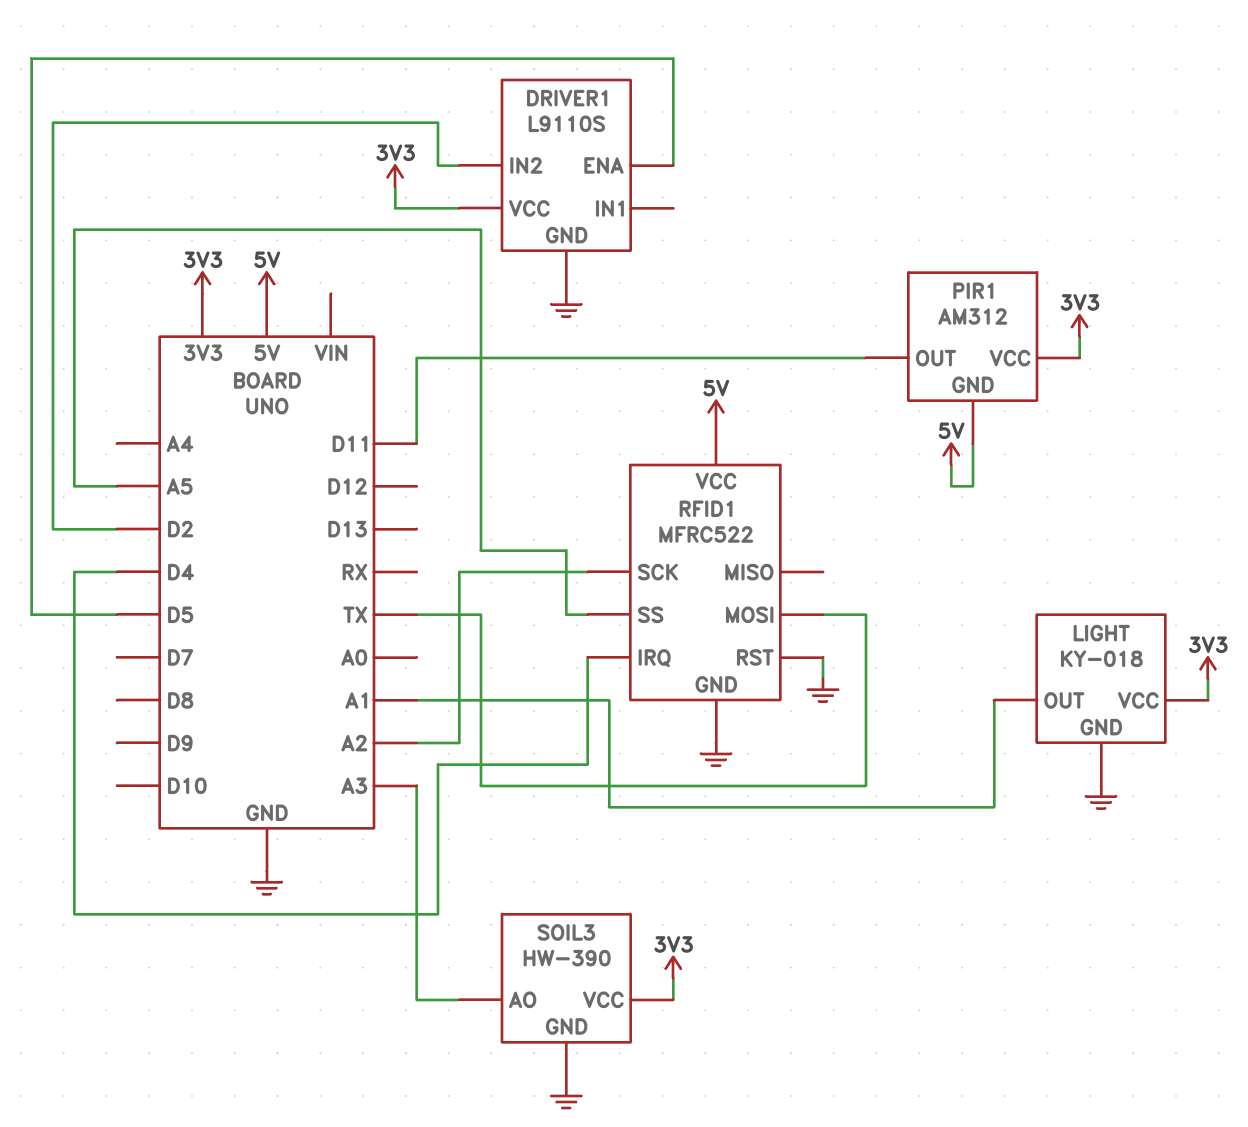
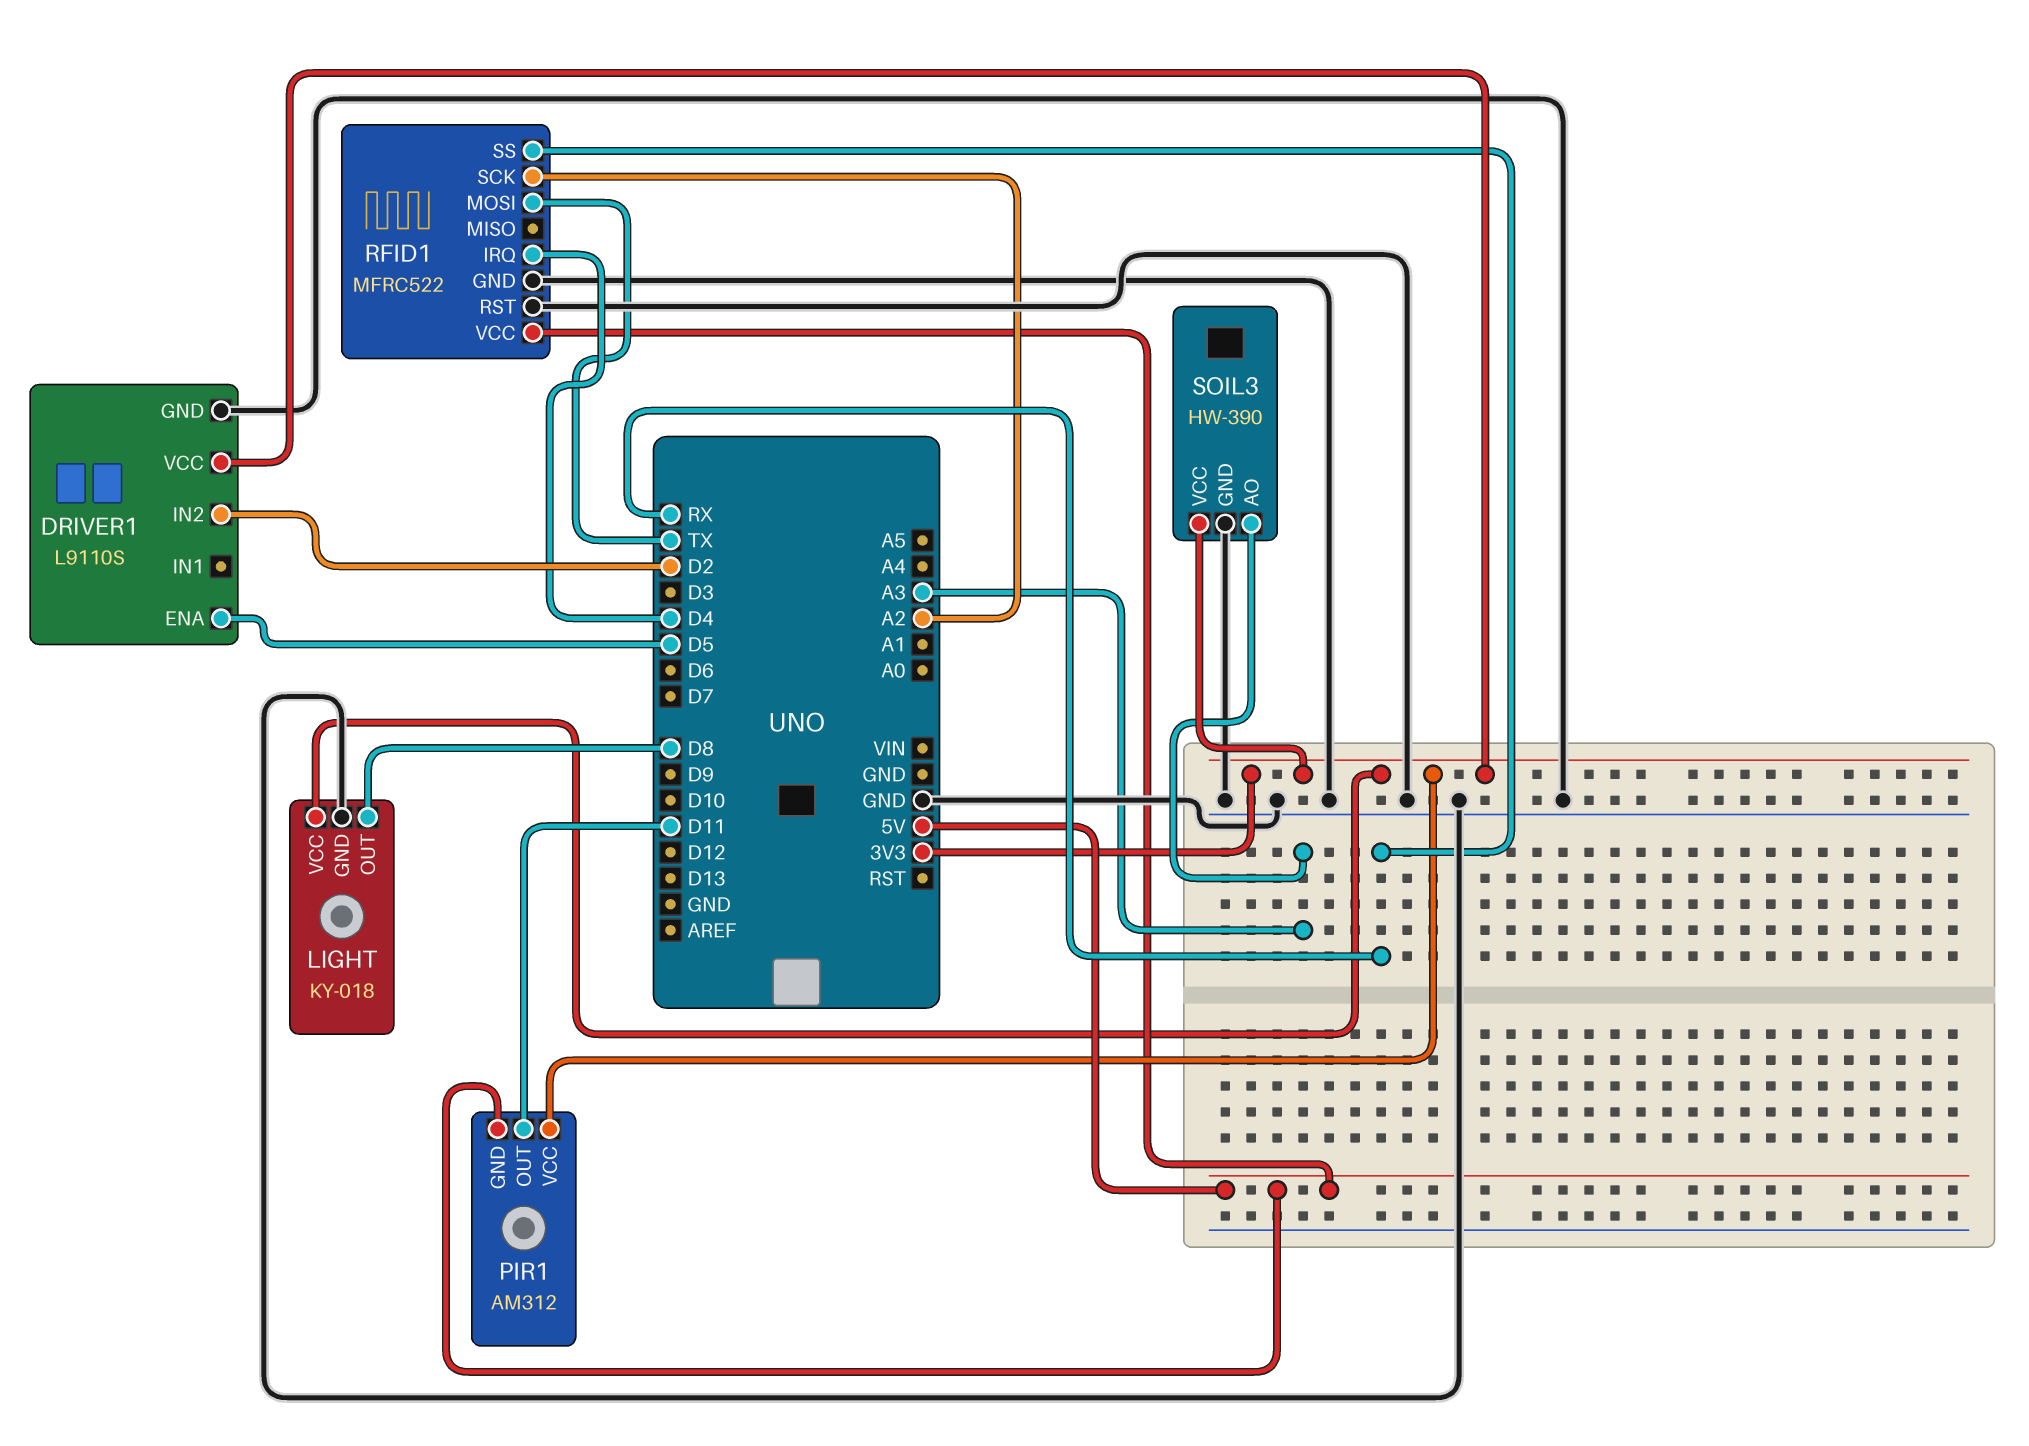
LIGHT pin OUT: A1 -> D8
RFID1 pin SS: A5 -> RX

